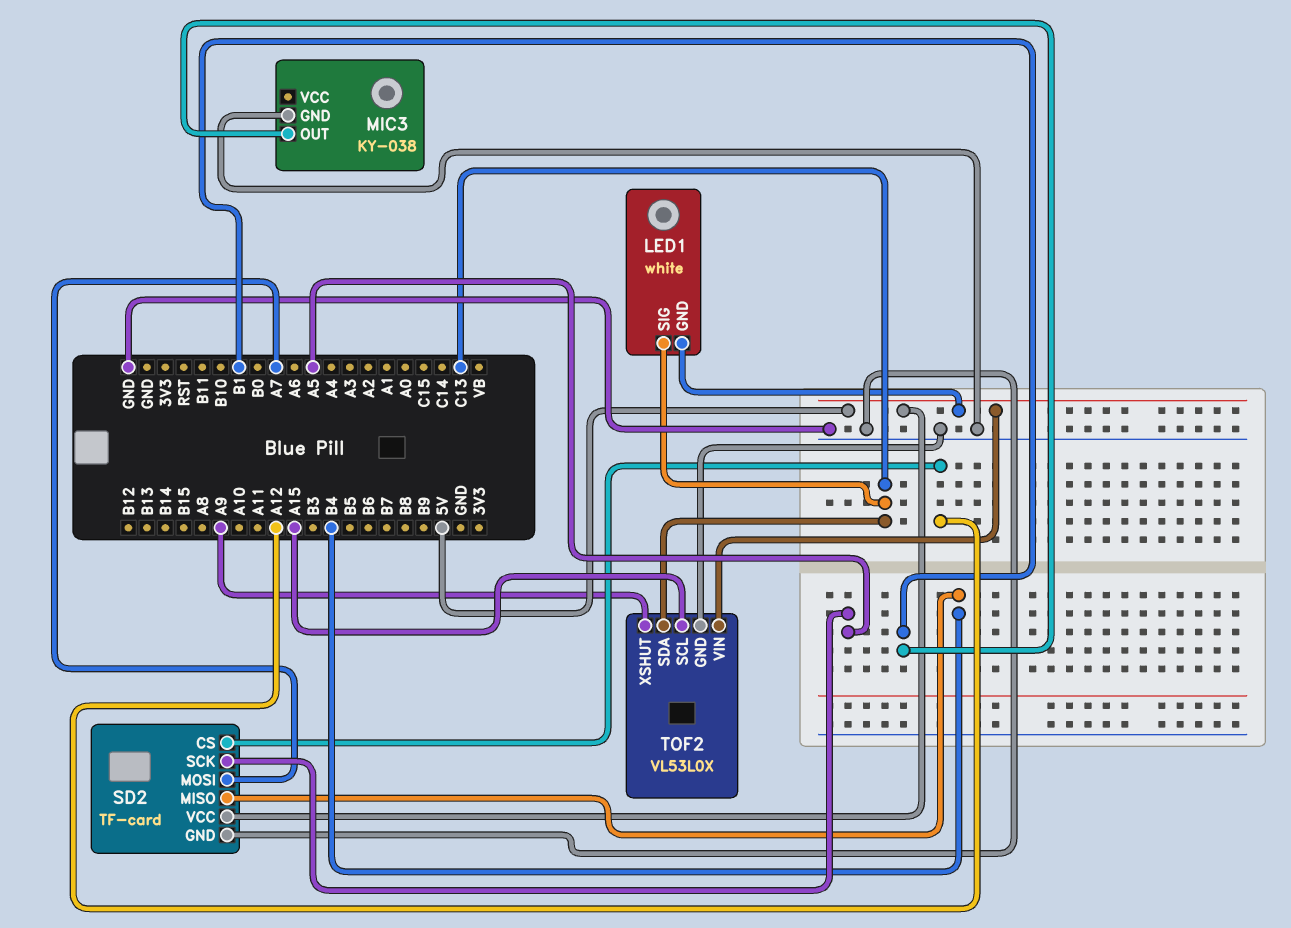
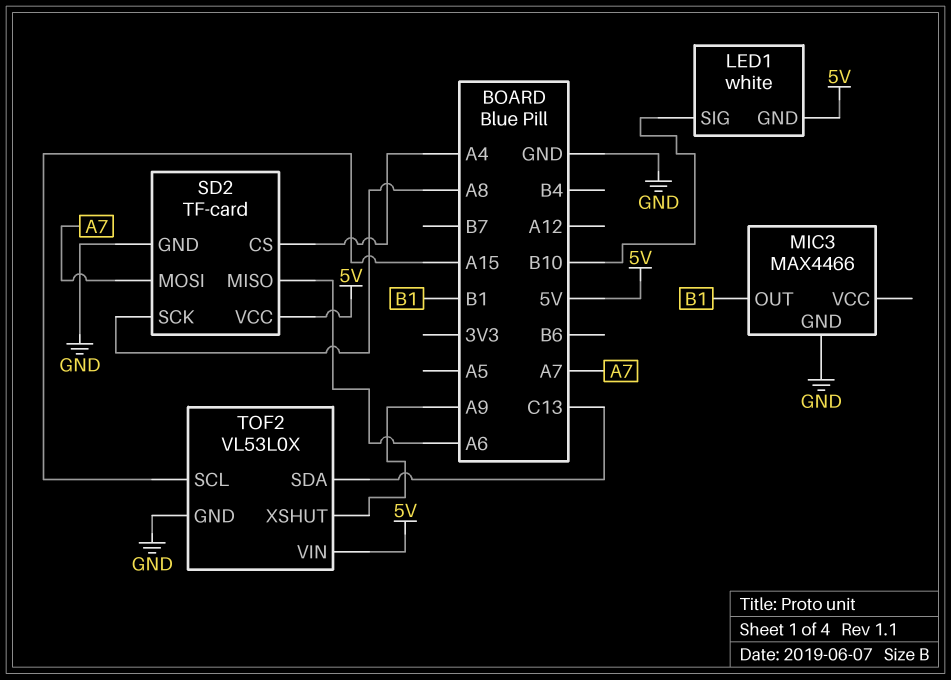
LED1 pin SIG: C13 -> B10
MIC3: KY-038 -> MAX4466
SD2 pin CS: A12 -> A4
SD2 pin MISO: B4 -> A6
SD2 pin SCK: A5 -> A8

